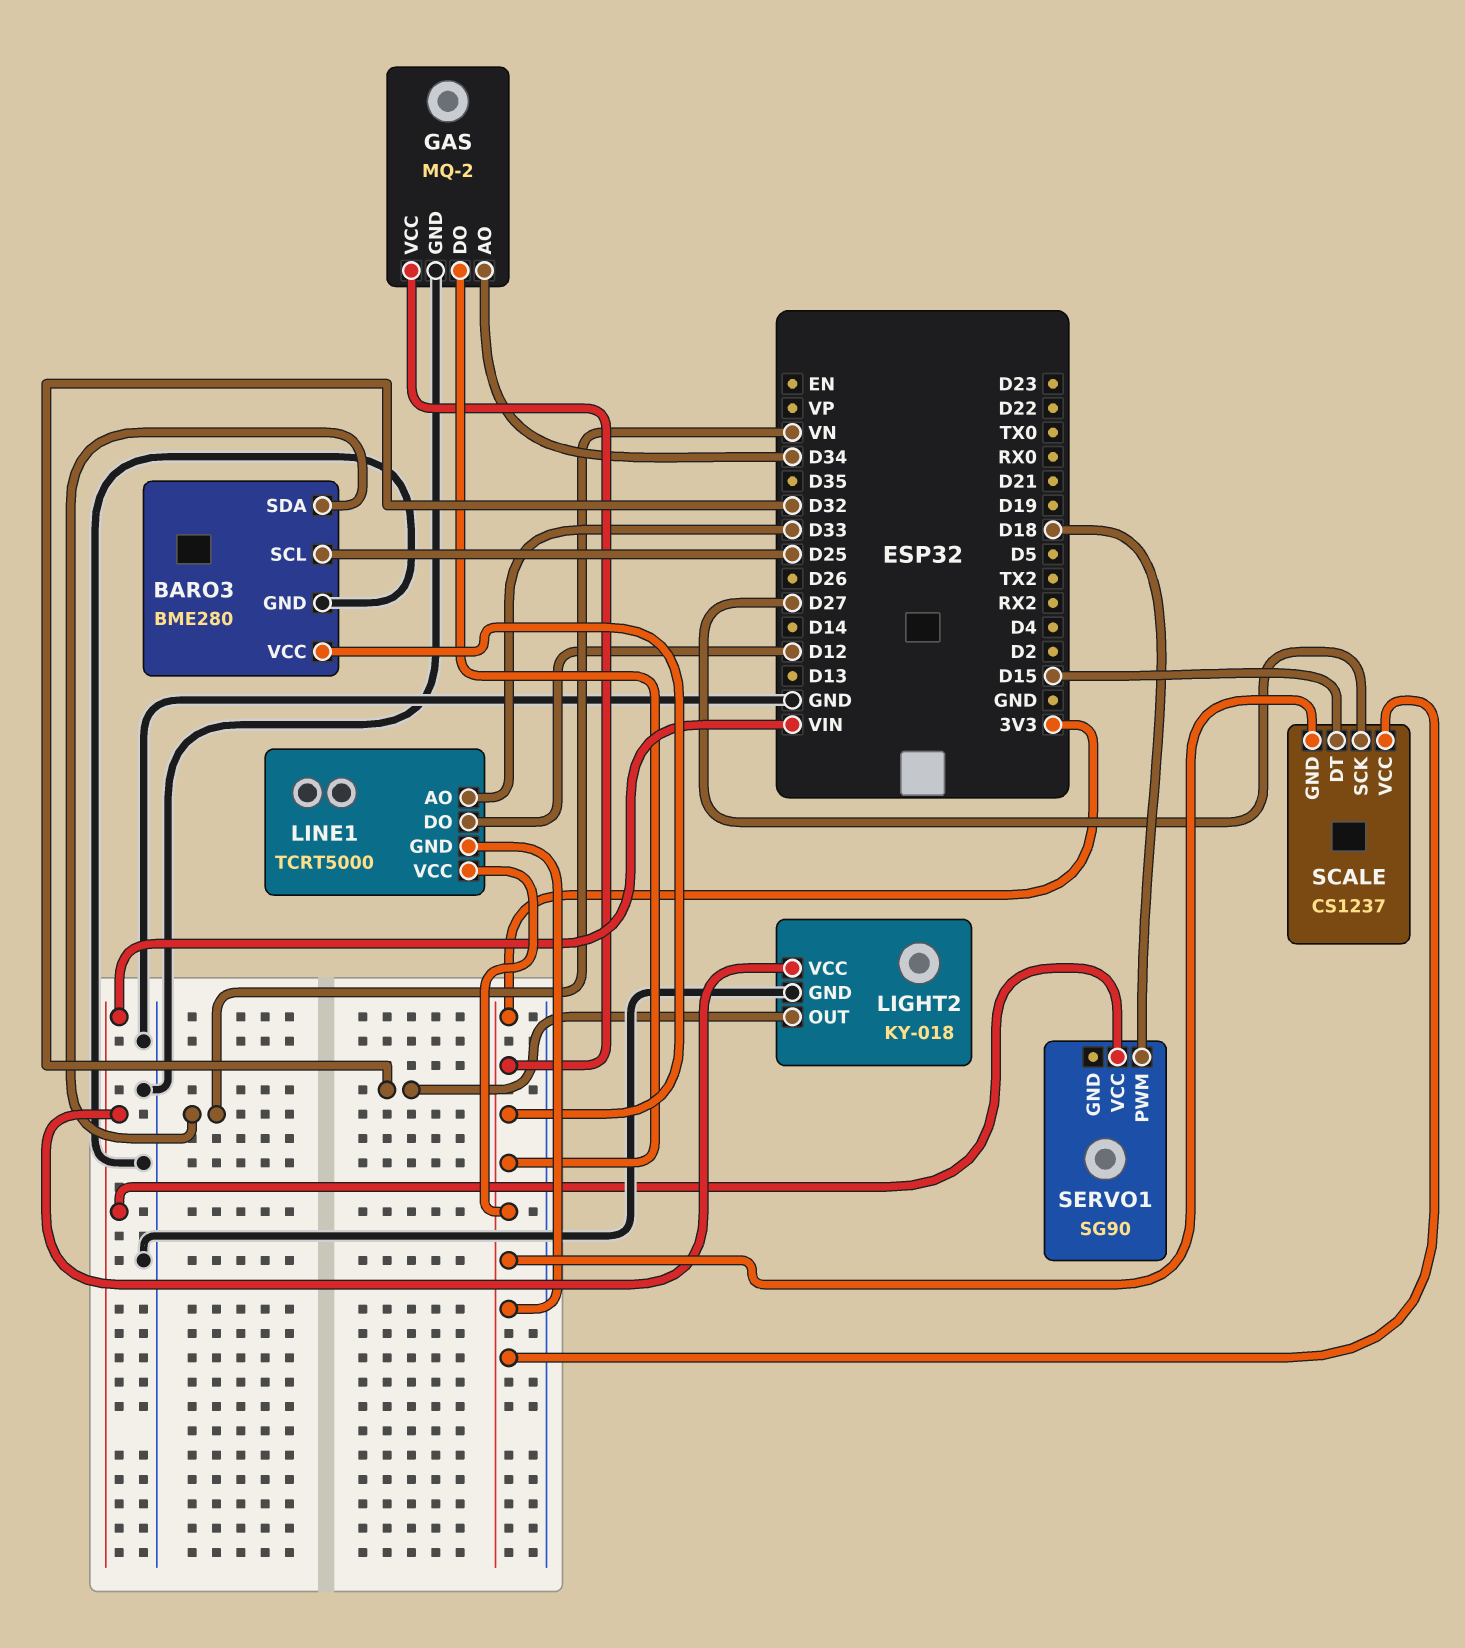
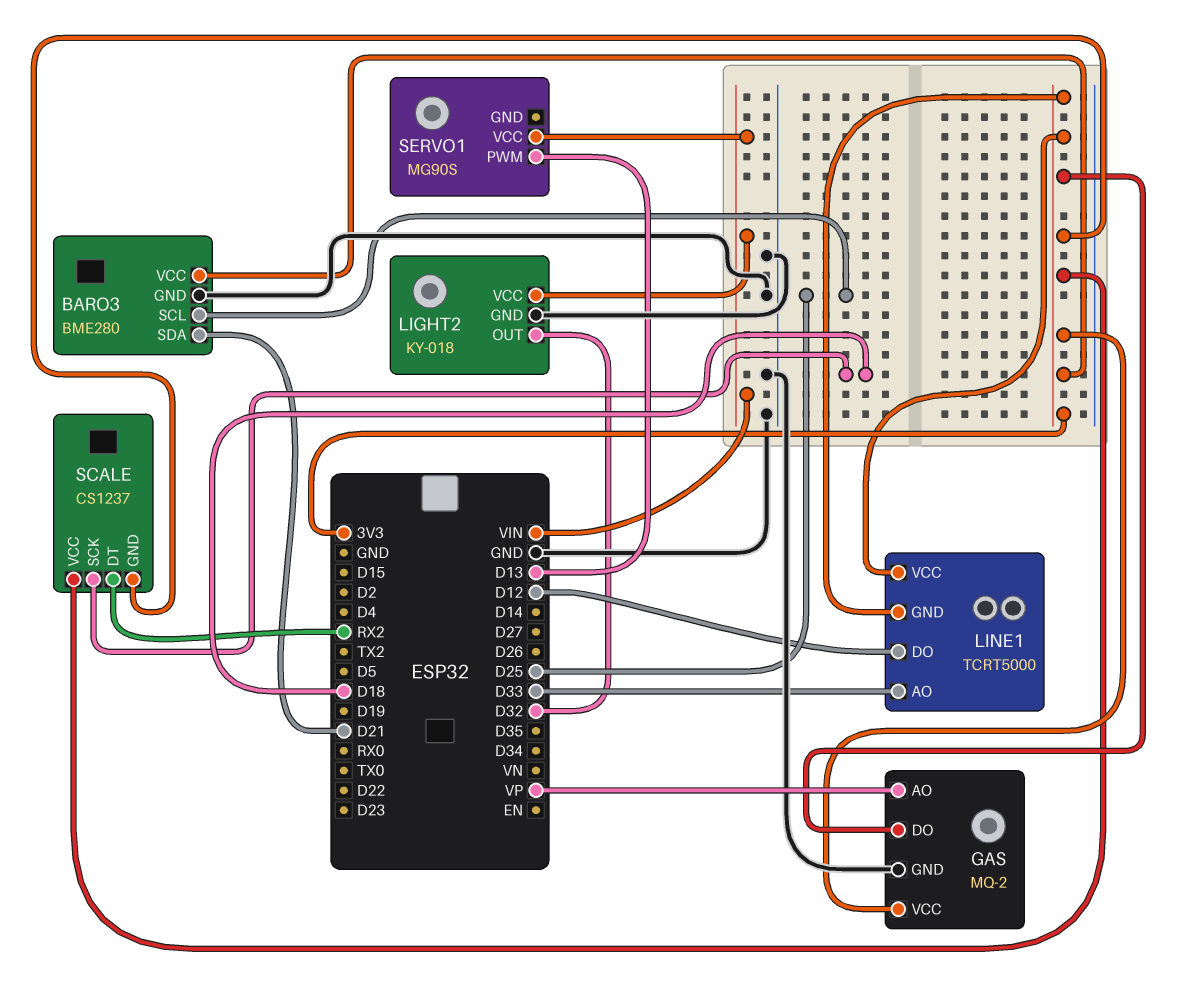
BARO3 pin SDA: VN -> D21
GAS pin AO: D34 -> VP
SCALE pin DT: D15 -> RX2
SCALE pin SCK: D27 -> D18
SERVO1: SG90 -> MG90S
SERVO1 pin PWM: D18 -> D13

